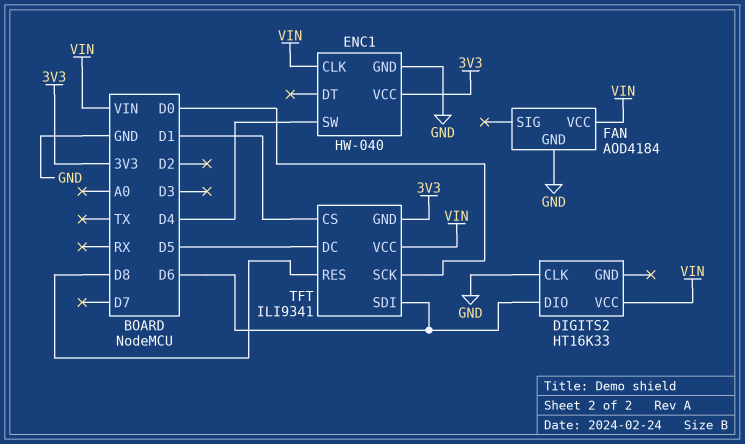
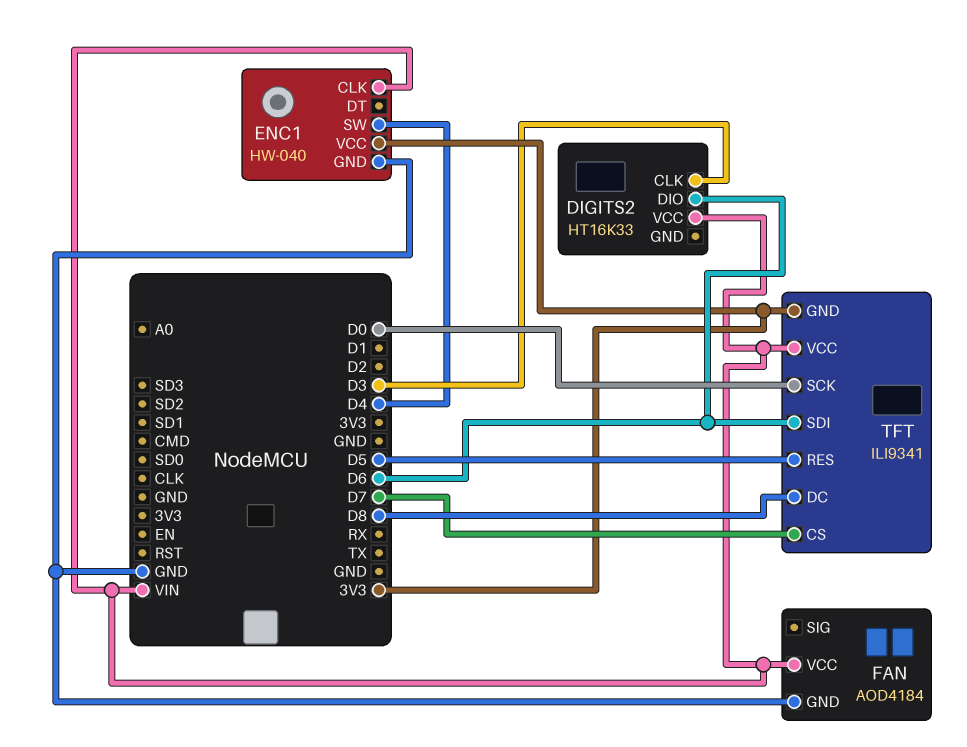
DIGITS2 pin CLK: GND -> D3
TFT pin CS: D1 -> D7
TFT pin DC: D5 -> D8
TFT pin RES: D8 -> D5

